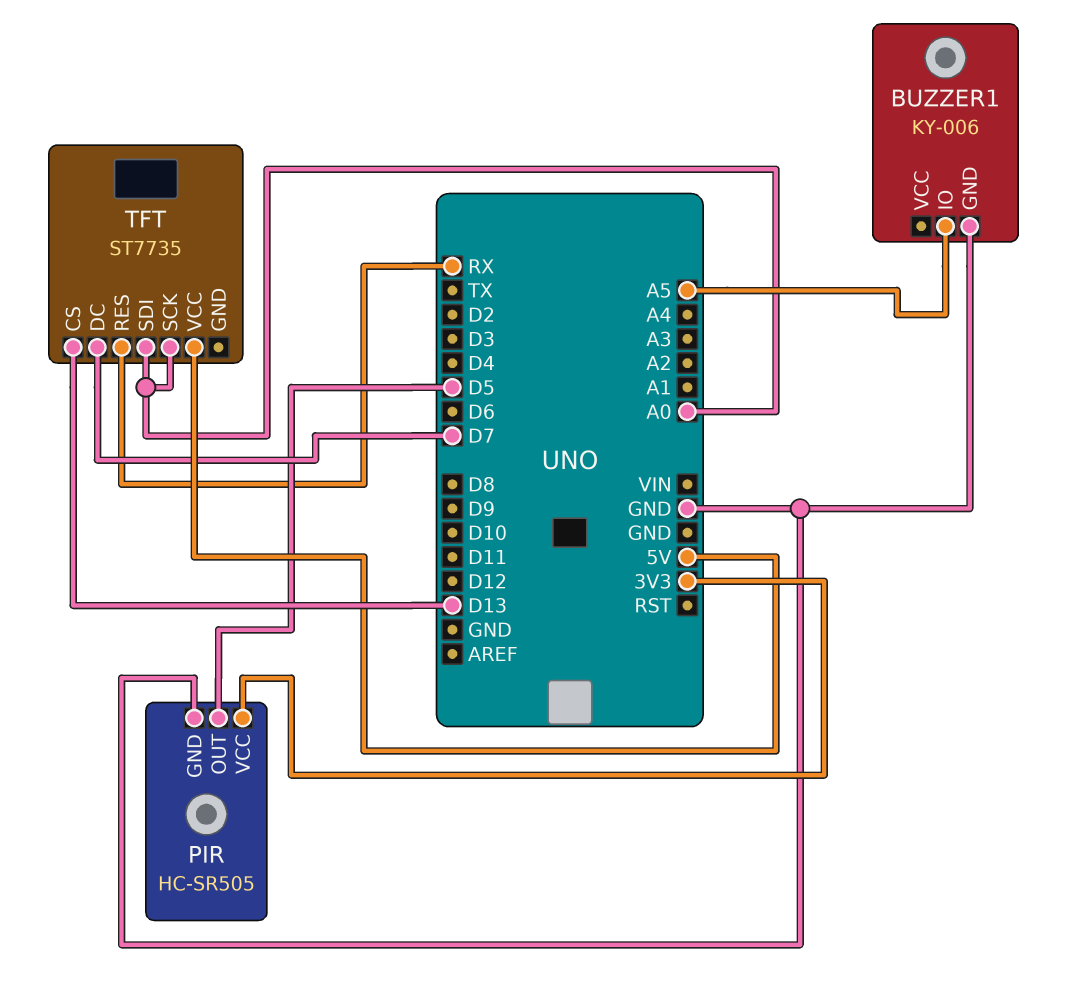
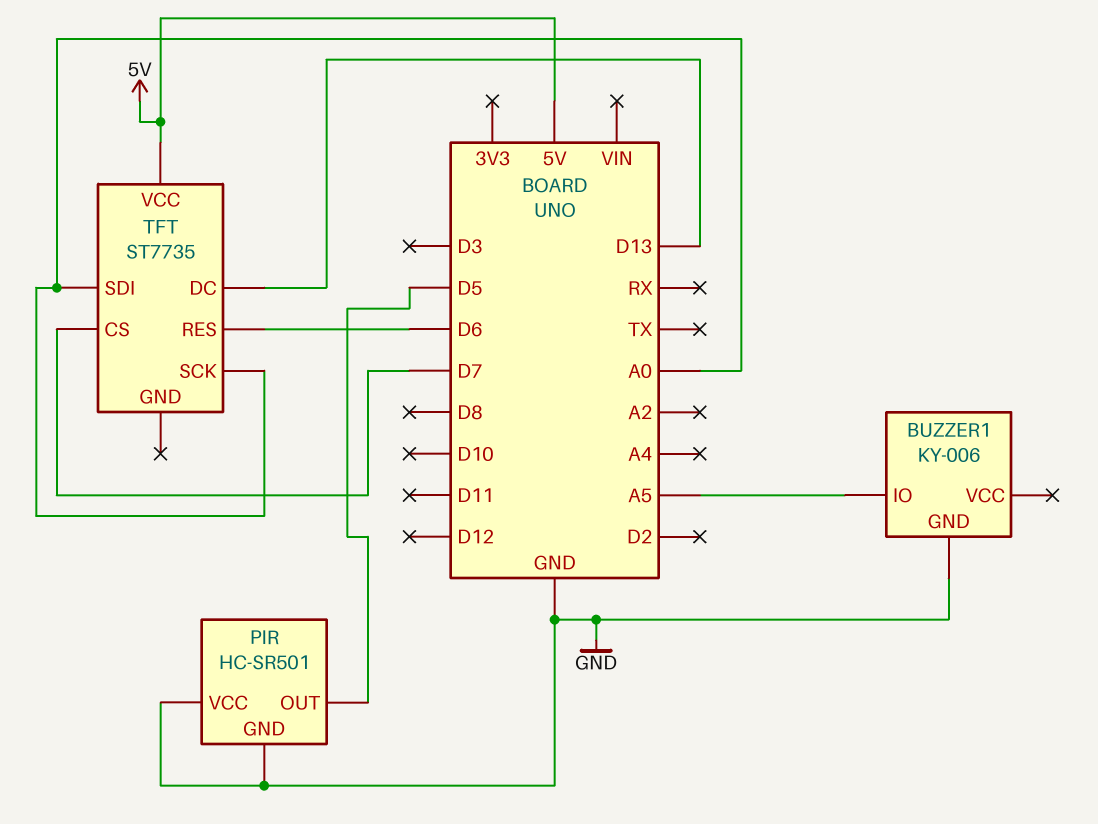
PIR: HC-SR505 -> HC-SR501
PIR pin VCC: 3V3 -> GND
TFT pin CS: D13 -> D7
TFT pin DC: D7 -> D13
TFT pin RES: RX -> D6

